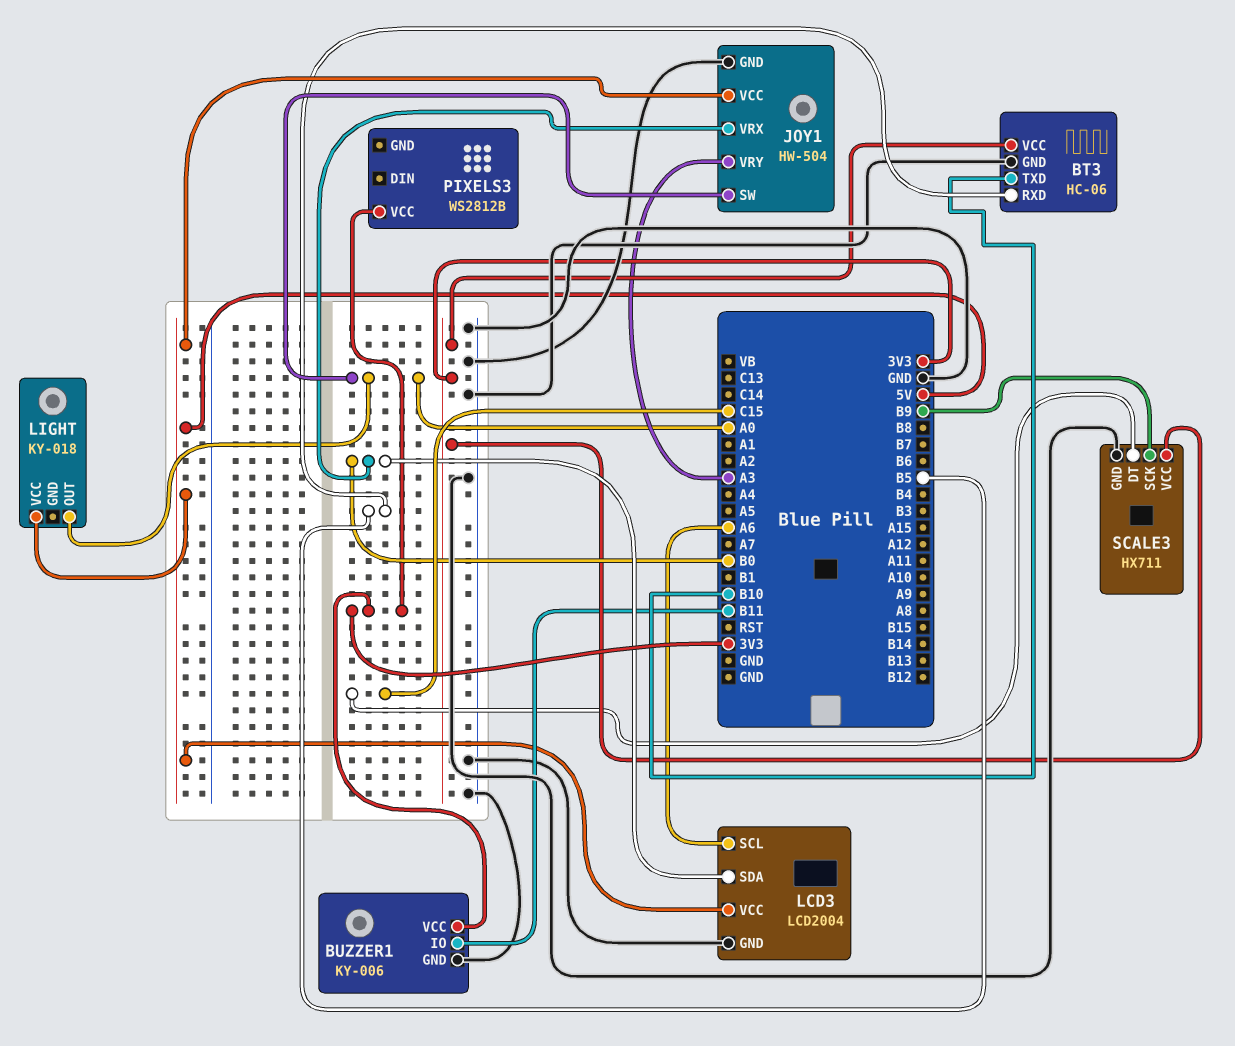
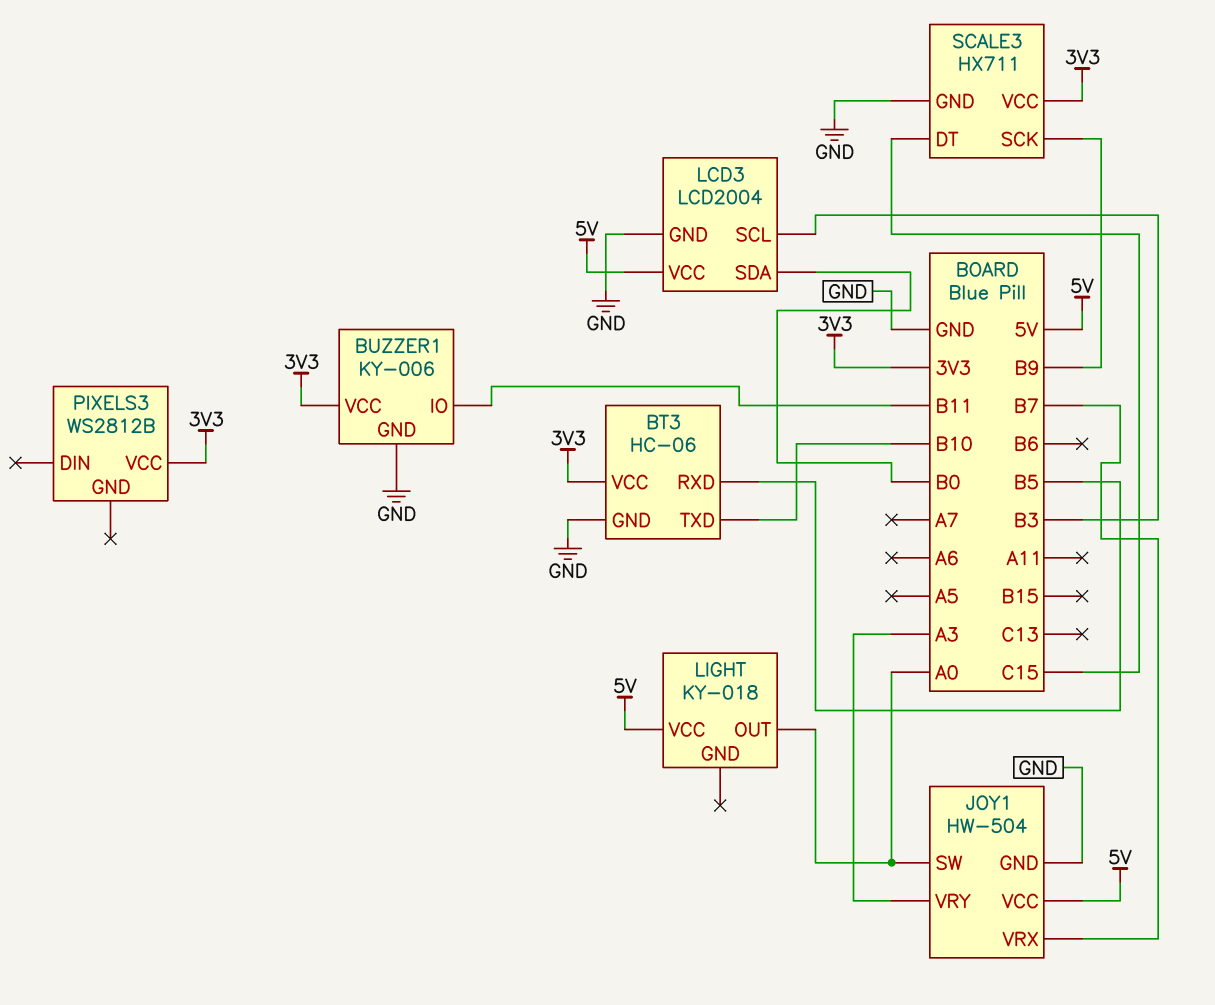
JOY1 pin VRX: B0 -> B7
LCD3 pin SCL: A6 -> B3

